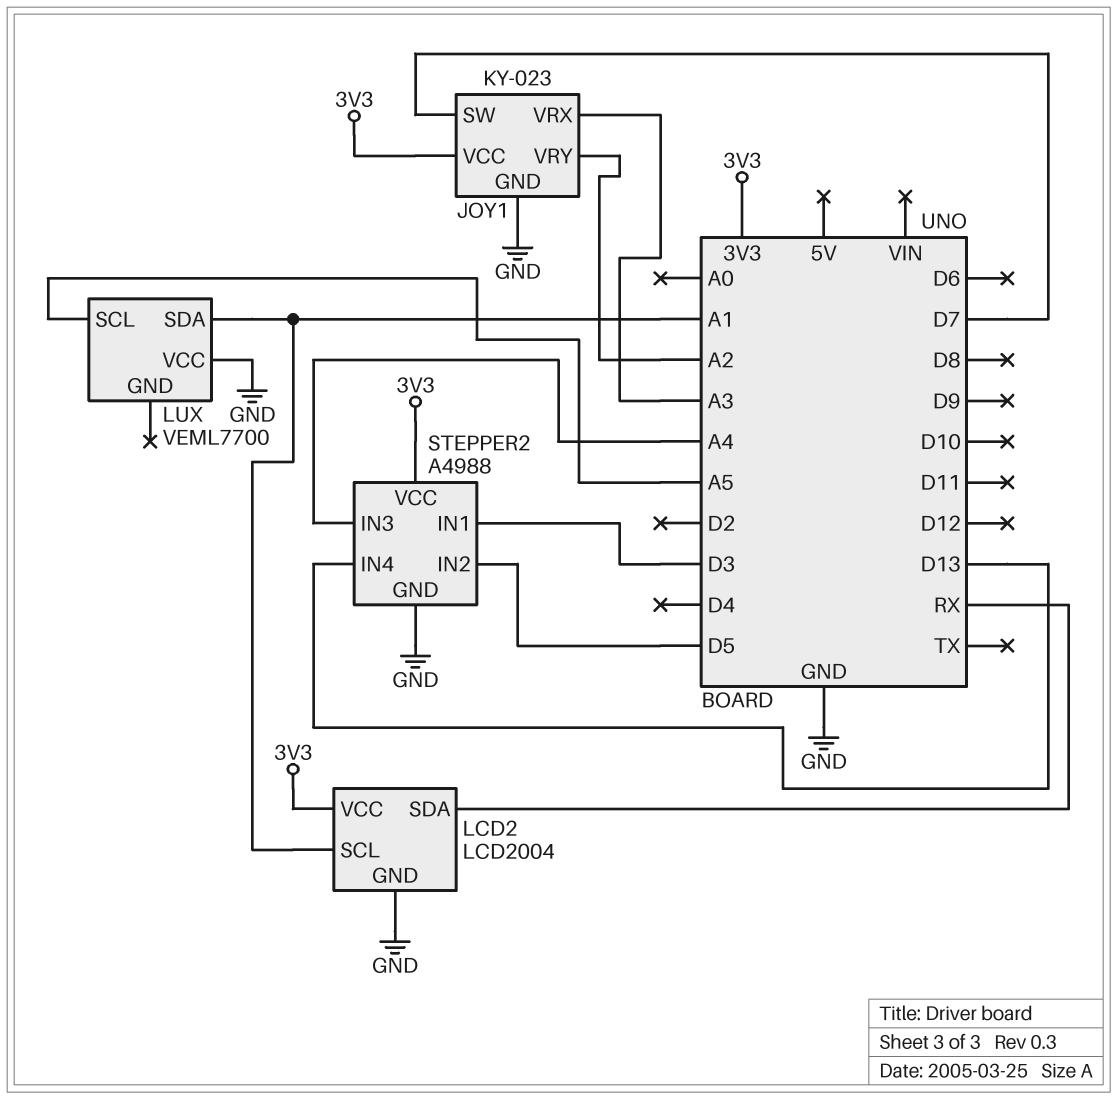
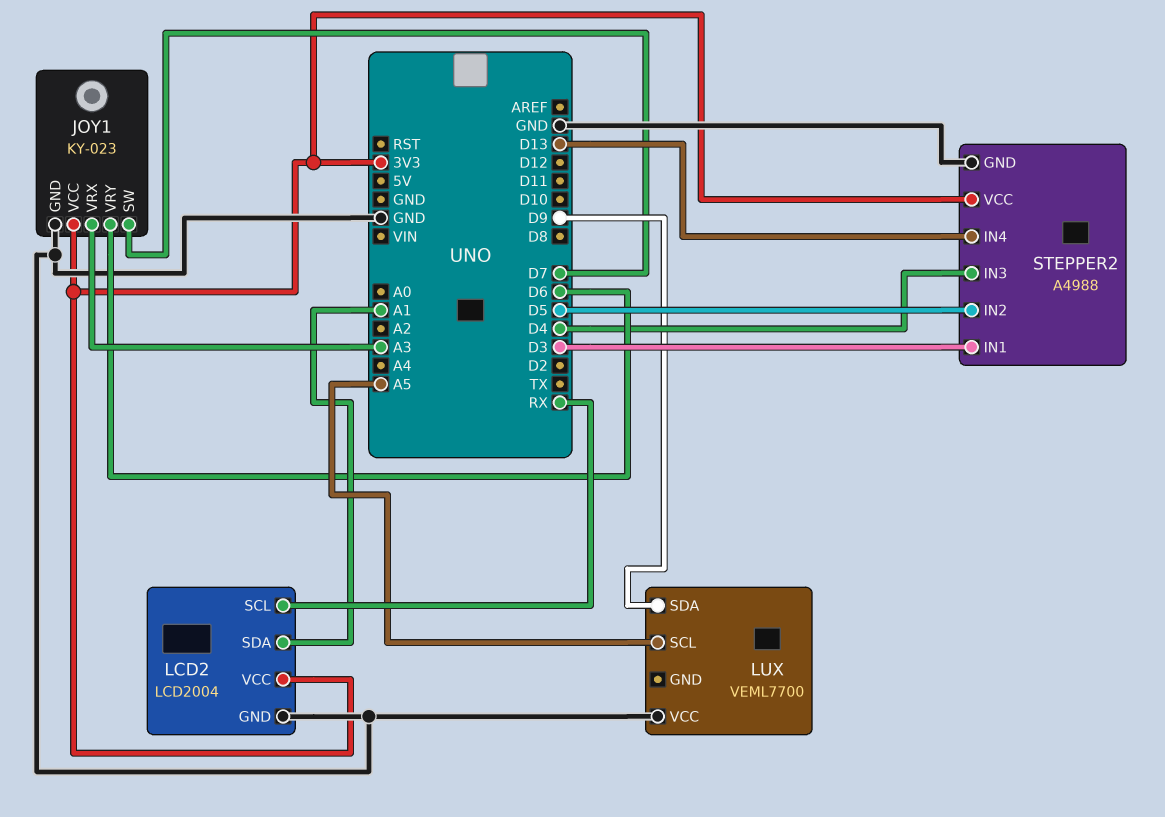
JOY1 pin VRY: A2 -> D6
LCD2 pin SCL: A1 -> RX
LCD2 pin SDA: RX -> A1
LUX pin SDA: A1 -> D9
STEPPER2 pin IN3: A4 -> D4

